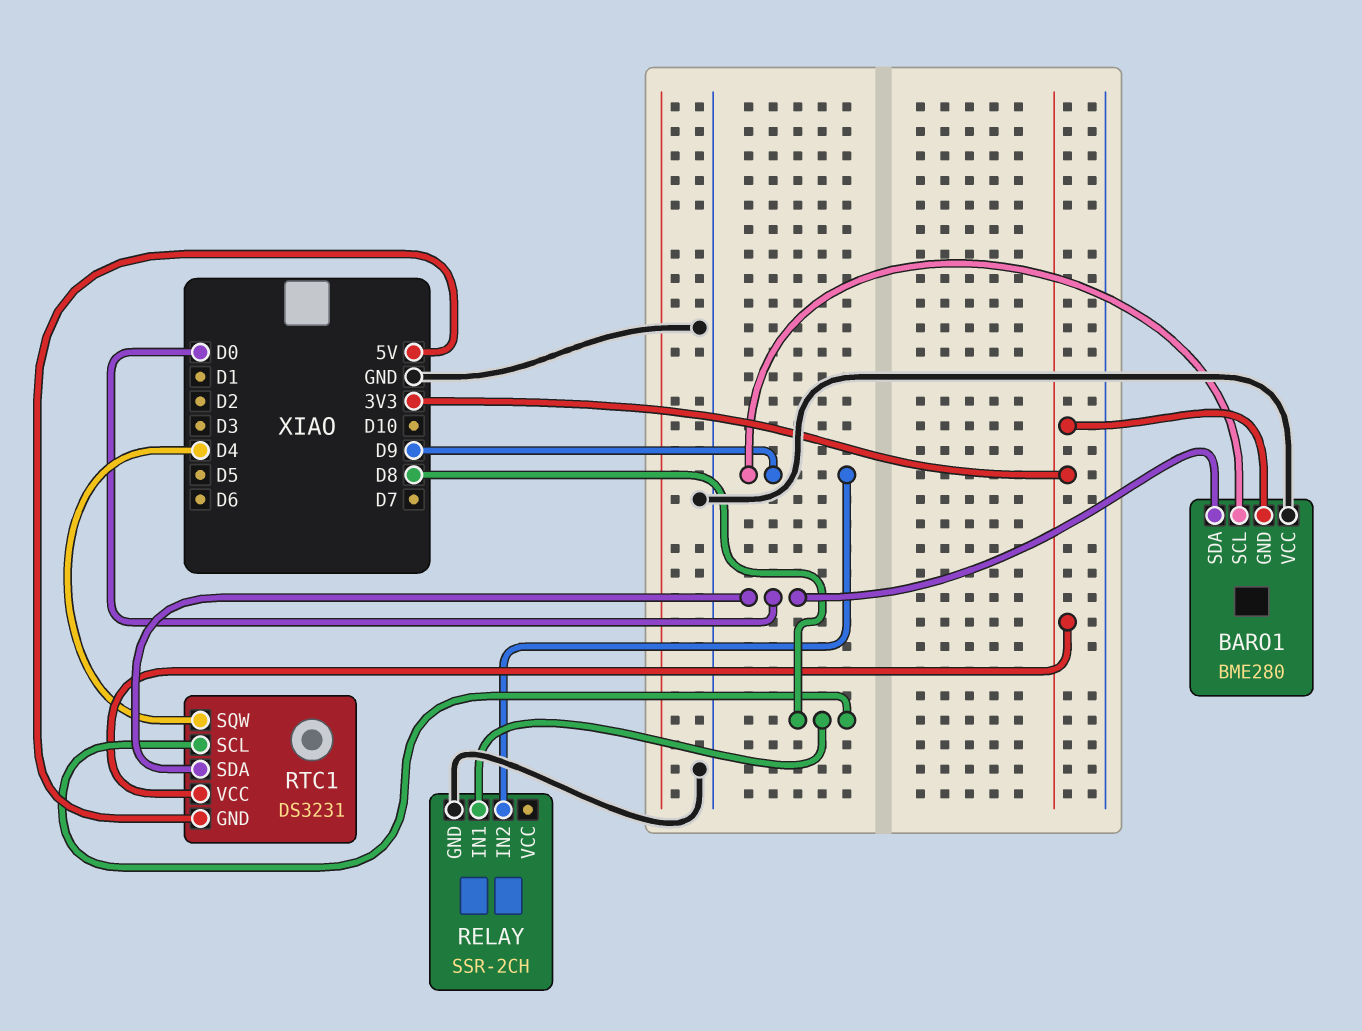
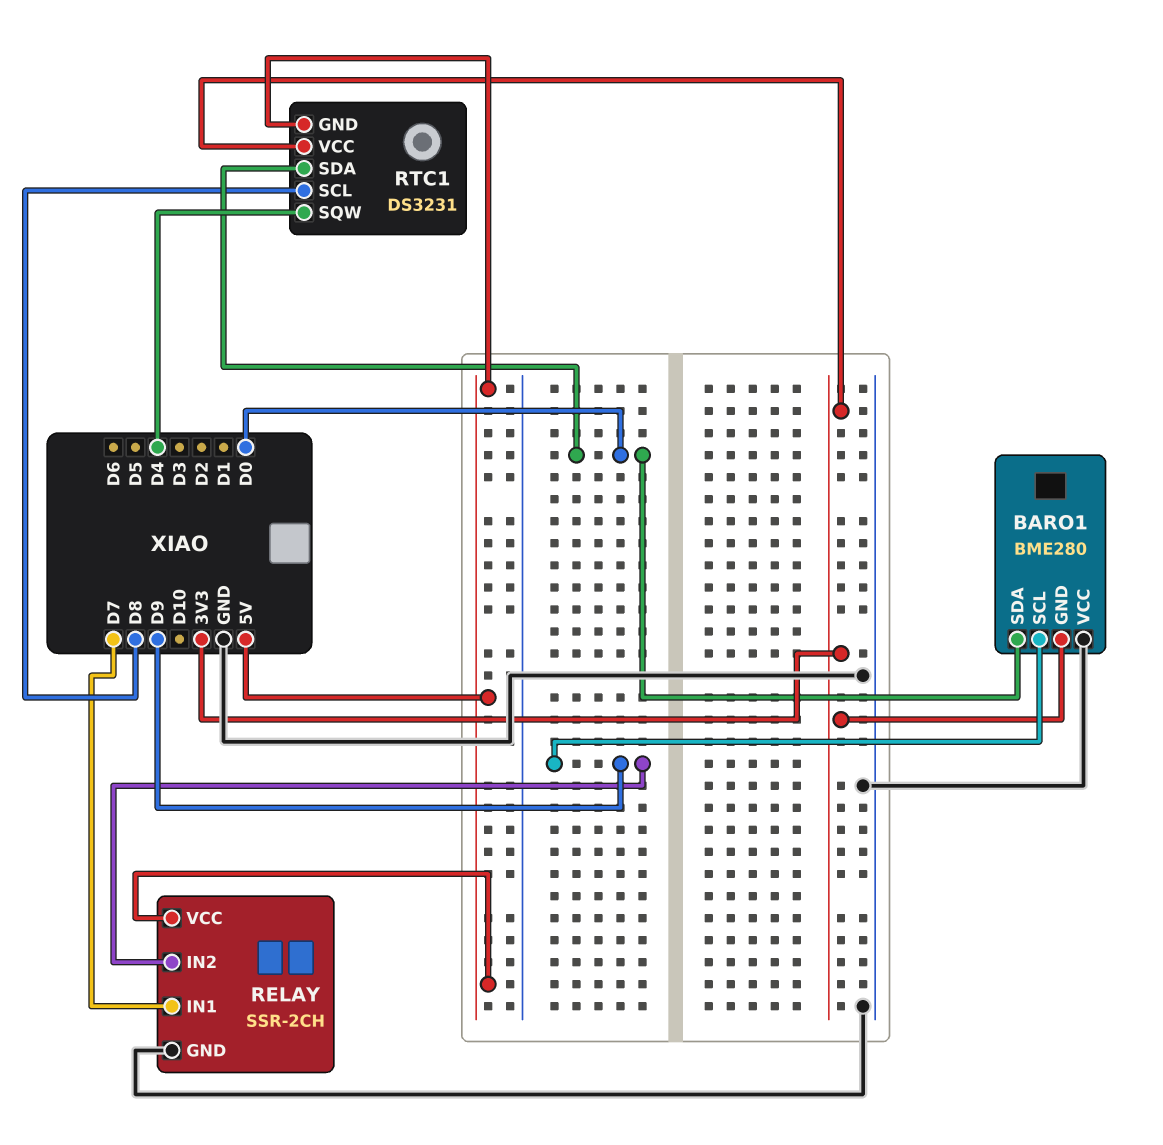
RELAY pin IN1: D8 -> D7
RELAY pin VCC: none -> 5V

